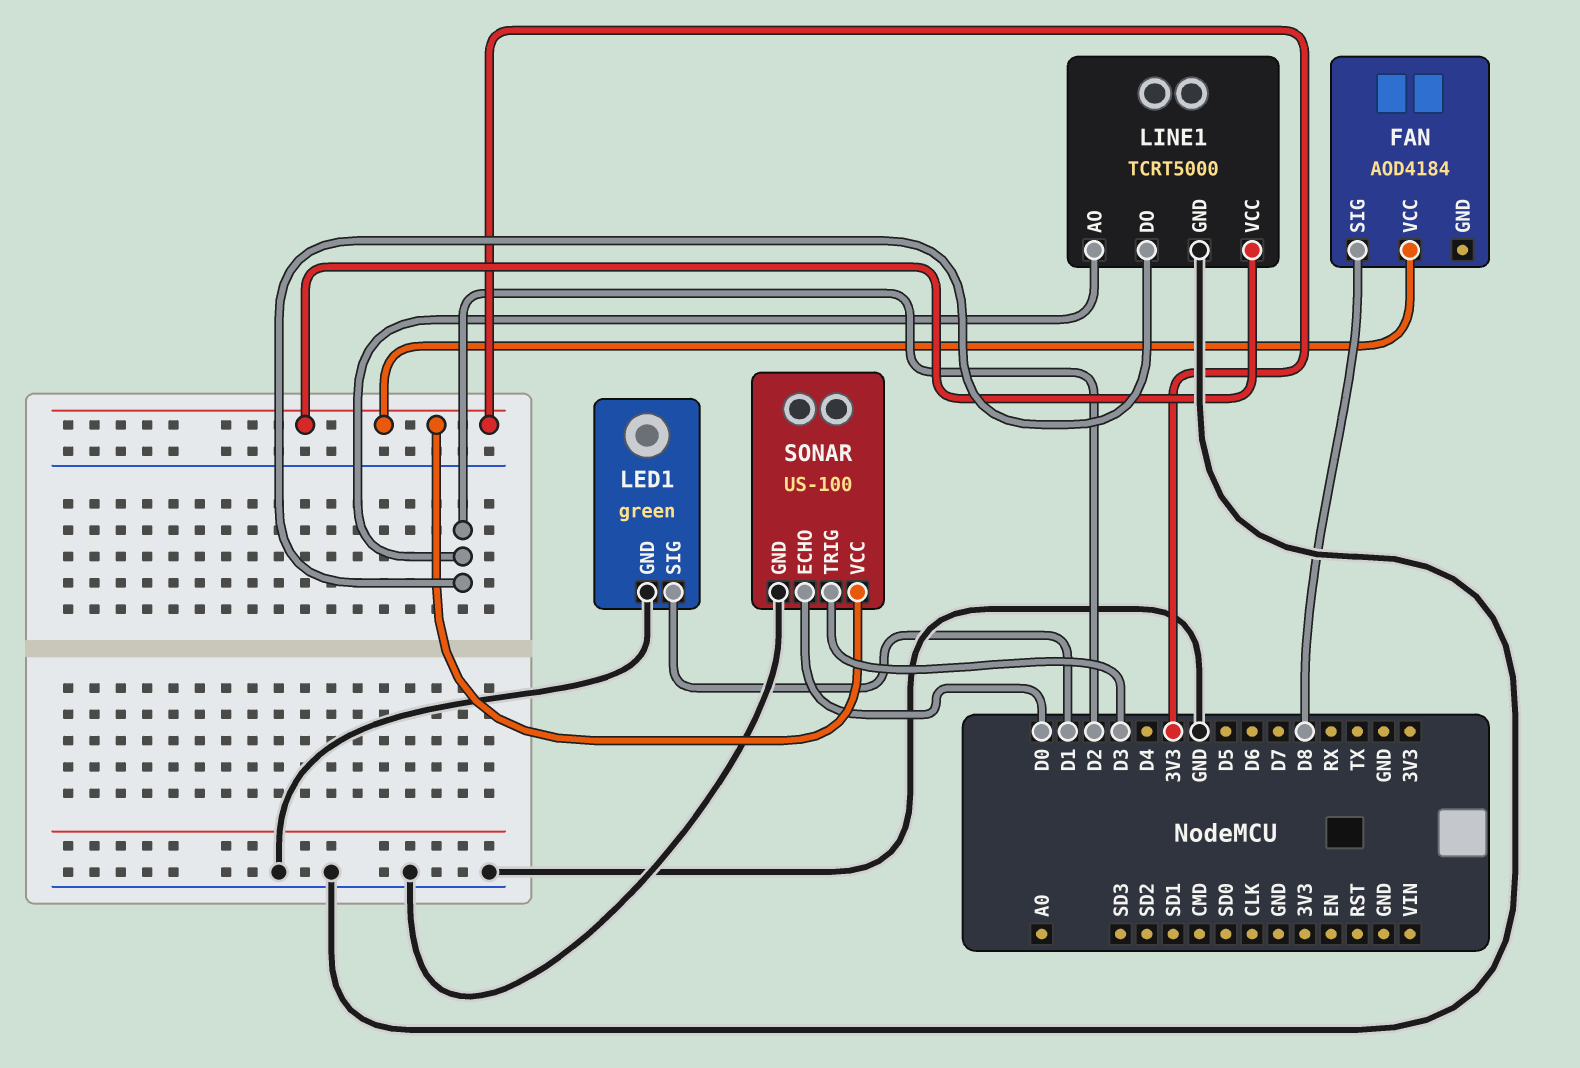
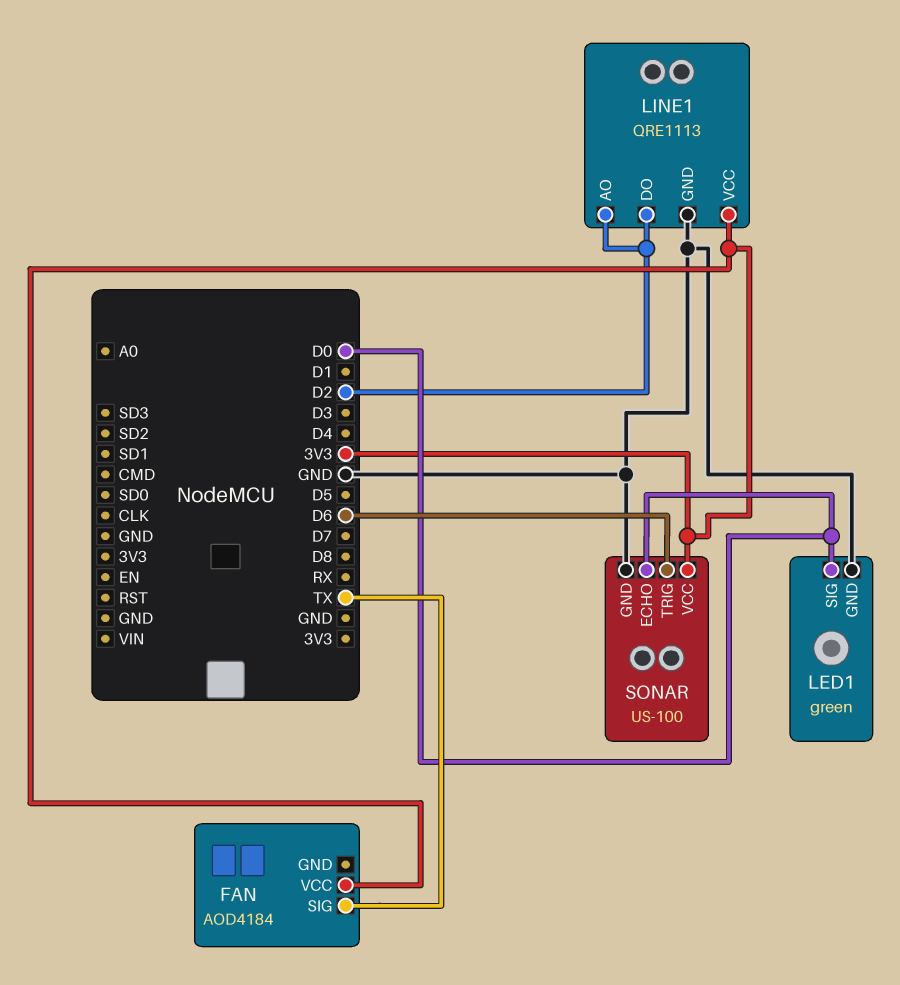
FAN pin SIG: D8 -> TX
LED1 pin SIG: D1 -> D0
LINE1: TCRT5000 -> QRE1113
SONAR pin TRIG: D3 -> D6

